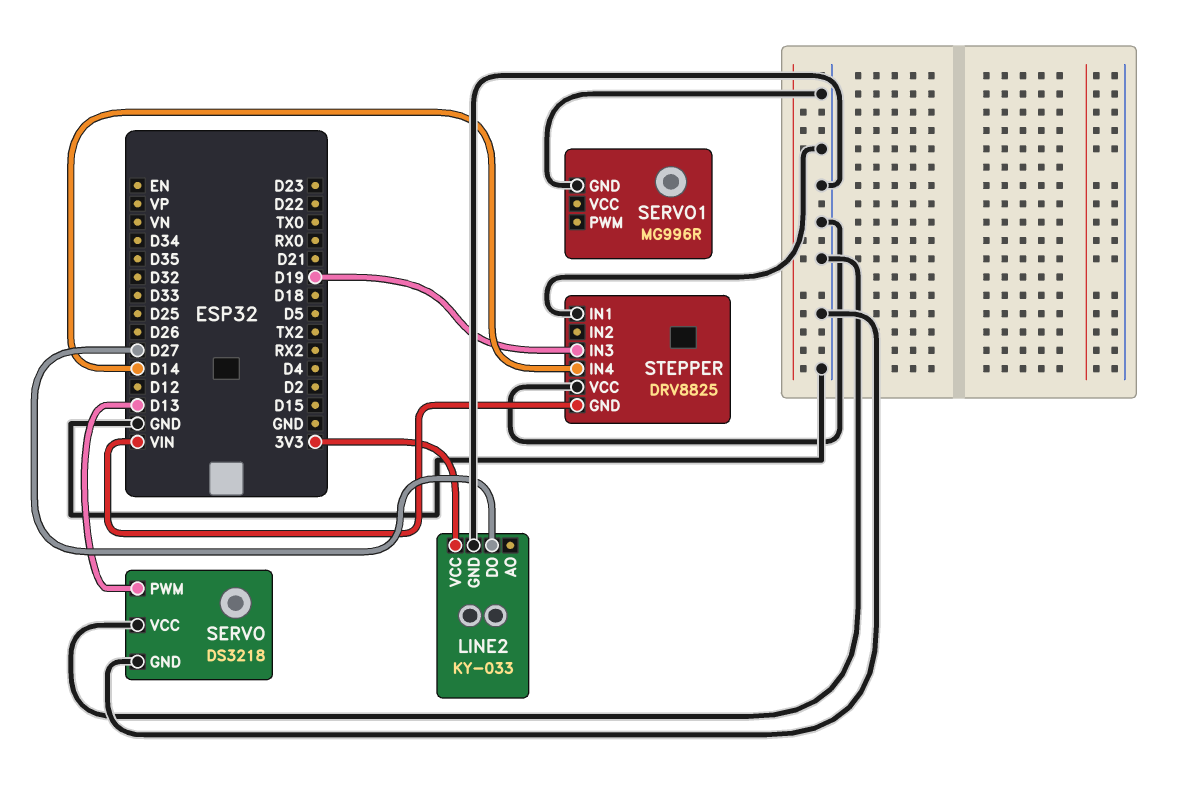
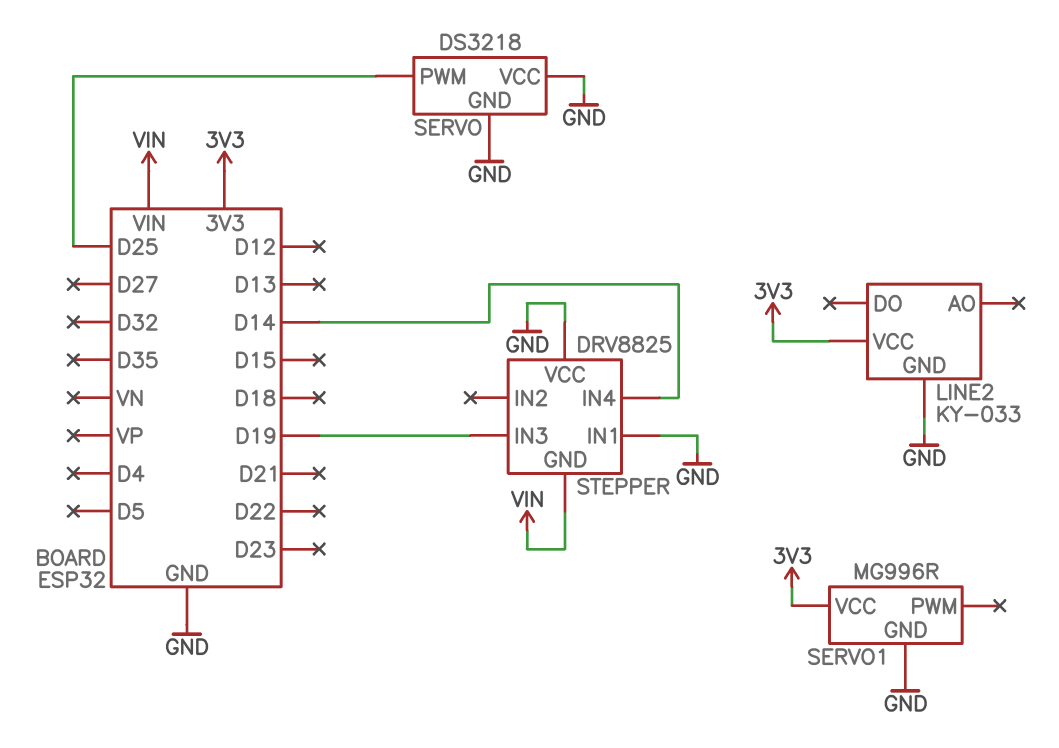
LINE2 pin DO: D27 -> none
SERVO pin PWM: D13 -> D25
SERVO1 pin VCC: none -> 3V3

